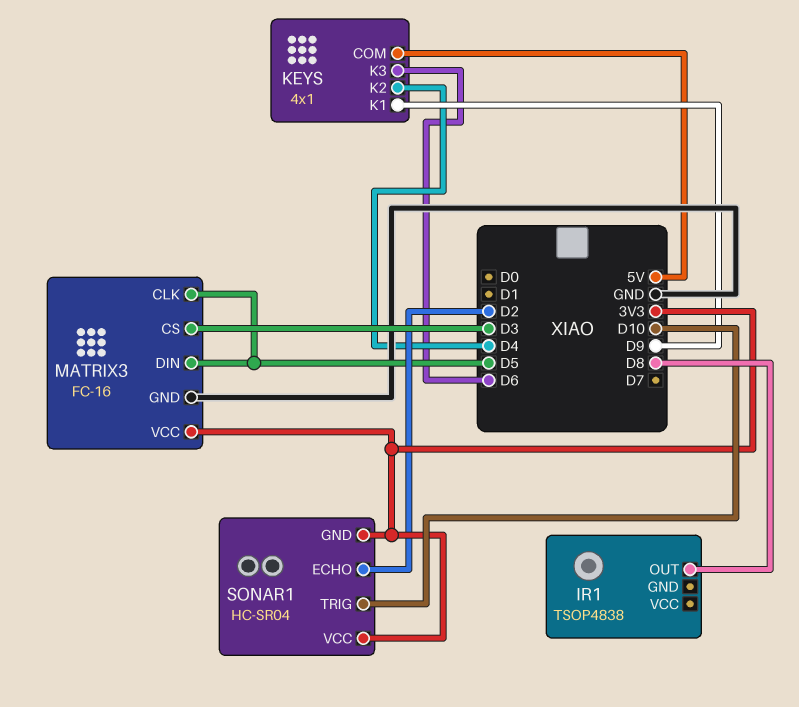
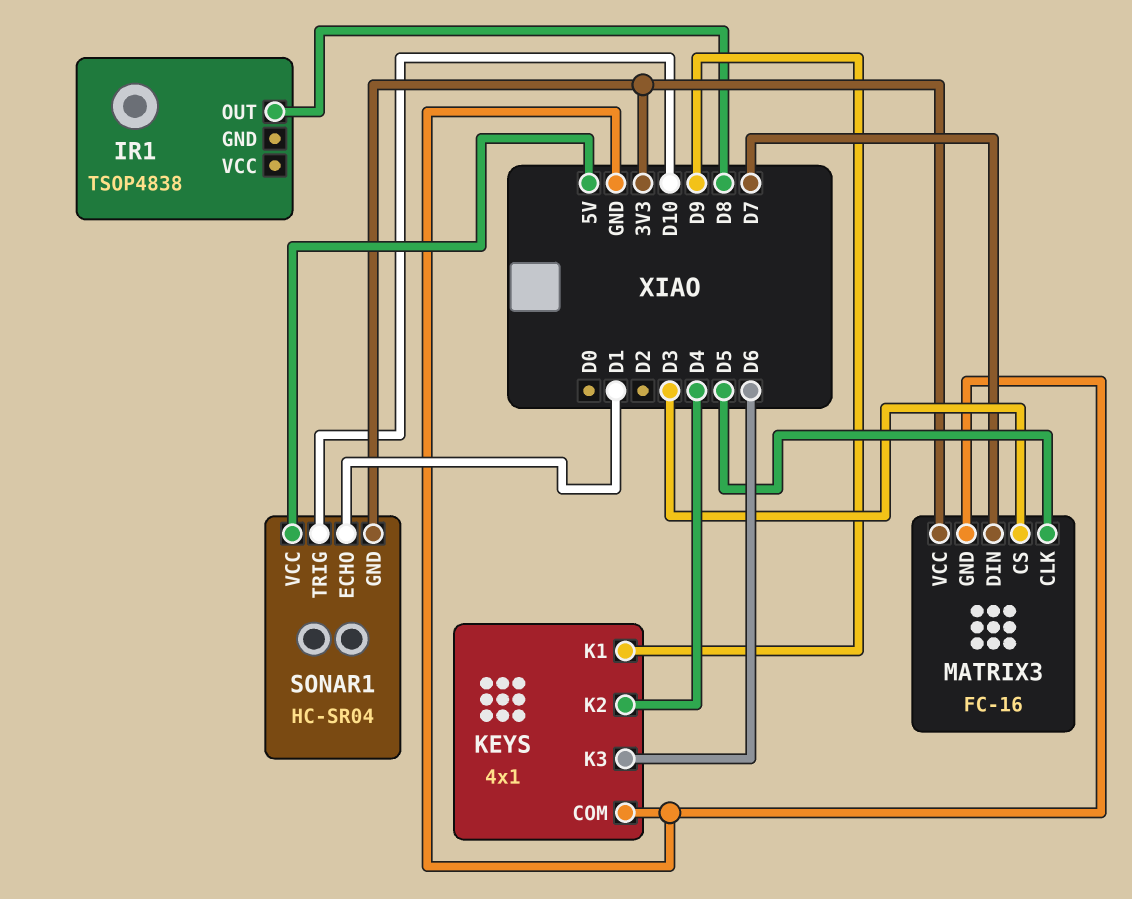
KEYS pin COM: 5V -> GND
MATRIX3 pin DIN: D5 -> D7
SONAR1 pin ECHO: D2 -> D1
SONAR1 pin VCC: 3V3 -> 5V

